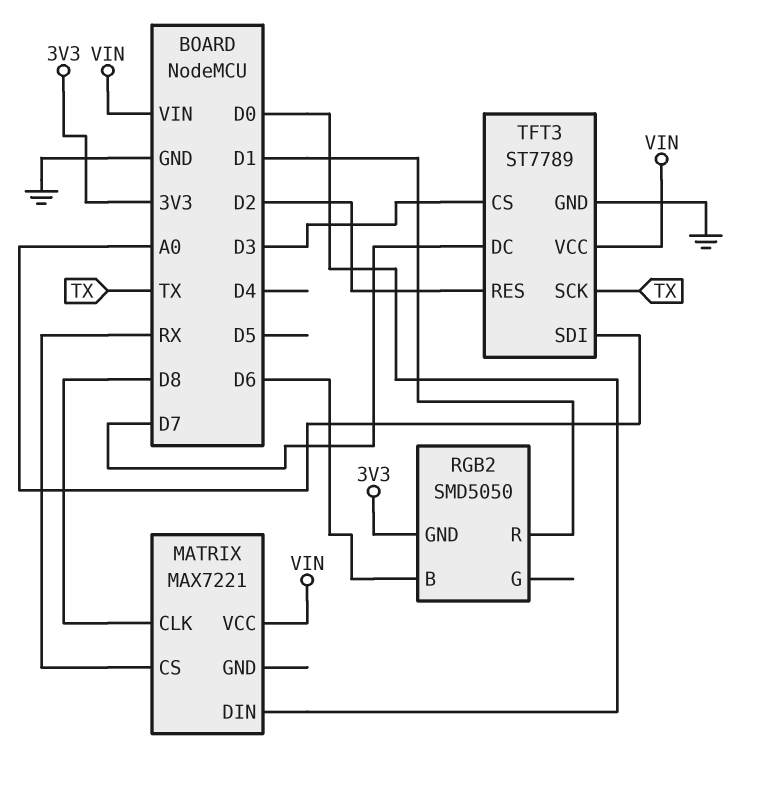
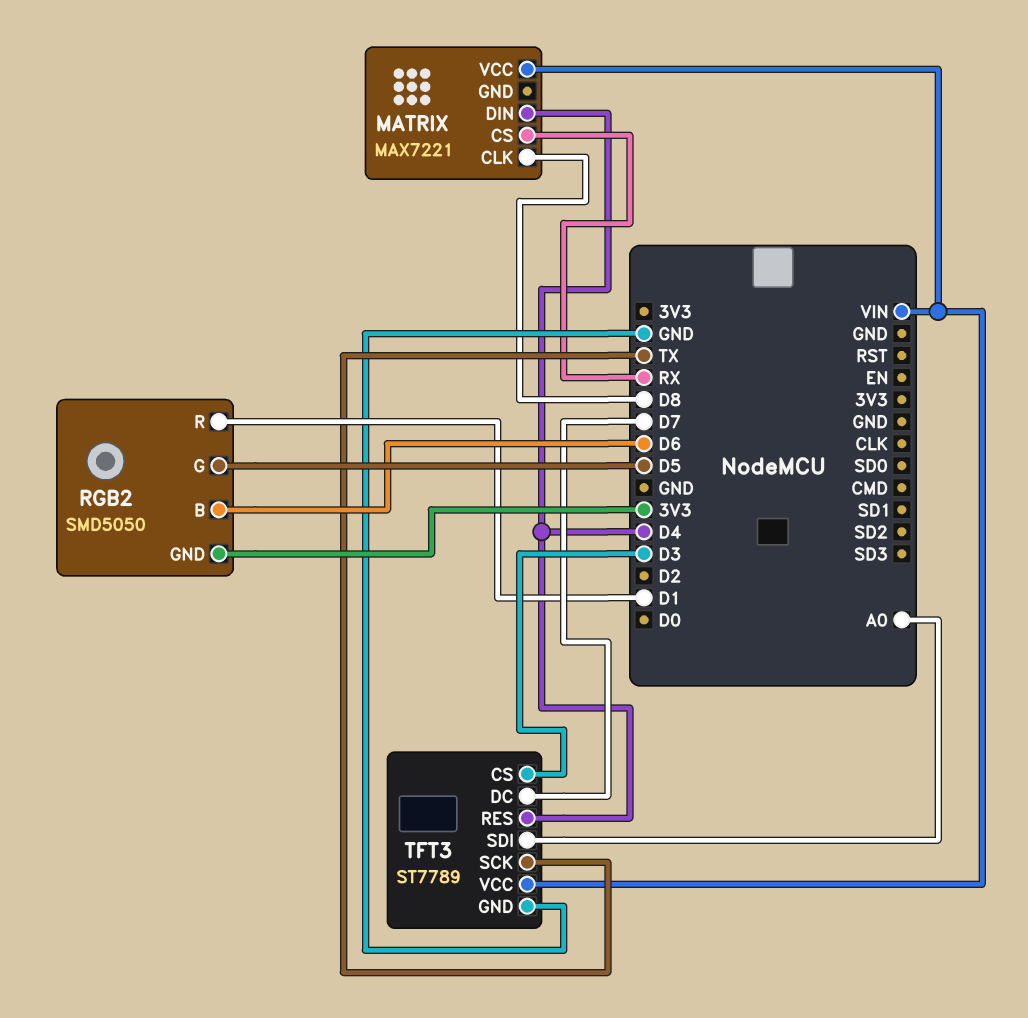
MATRIX pin DIN: D0 -> D4
RGB2 pin G: none -> D5
TFT3 pin RES: D2 -> D4

